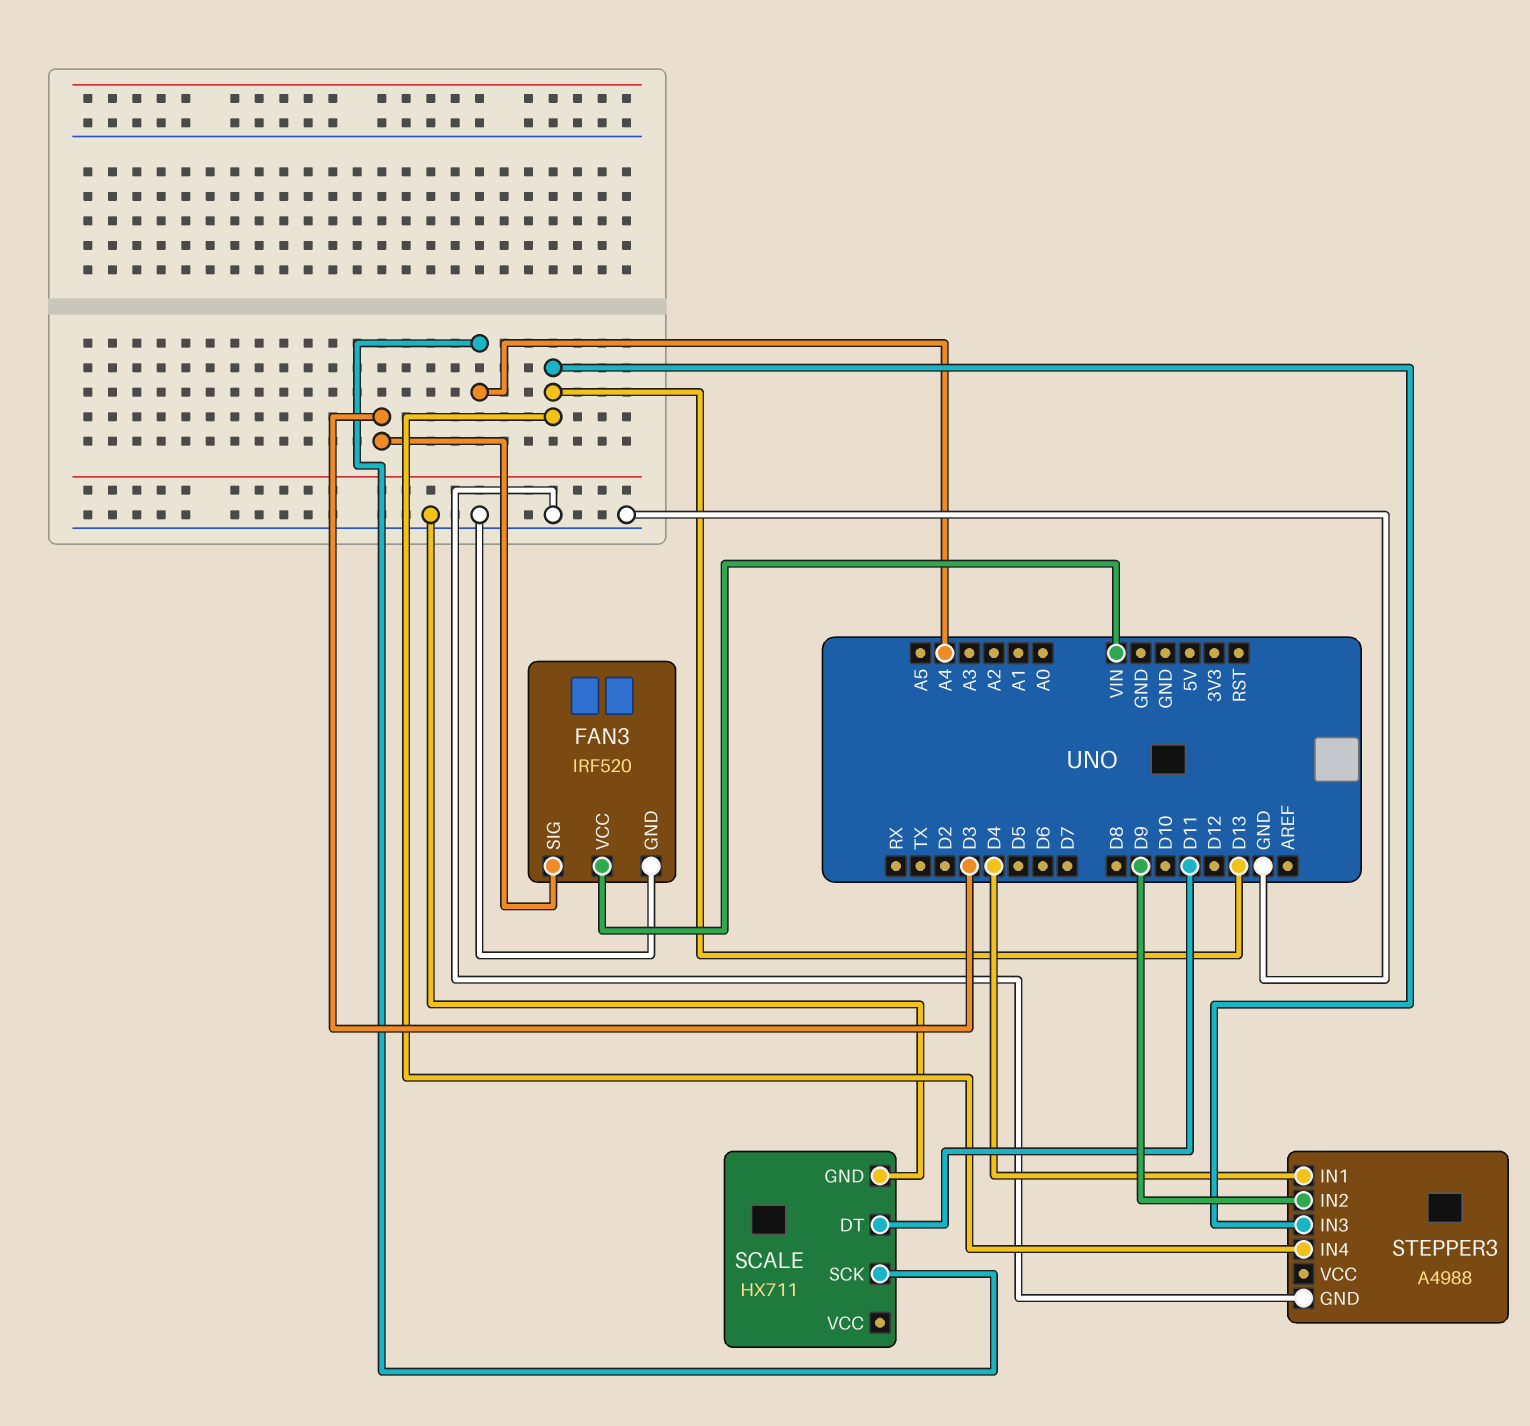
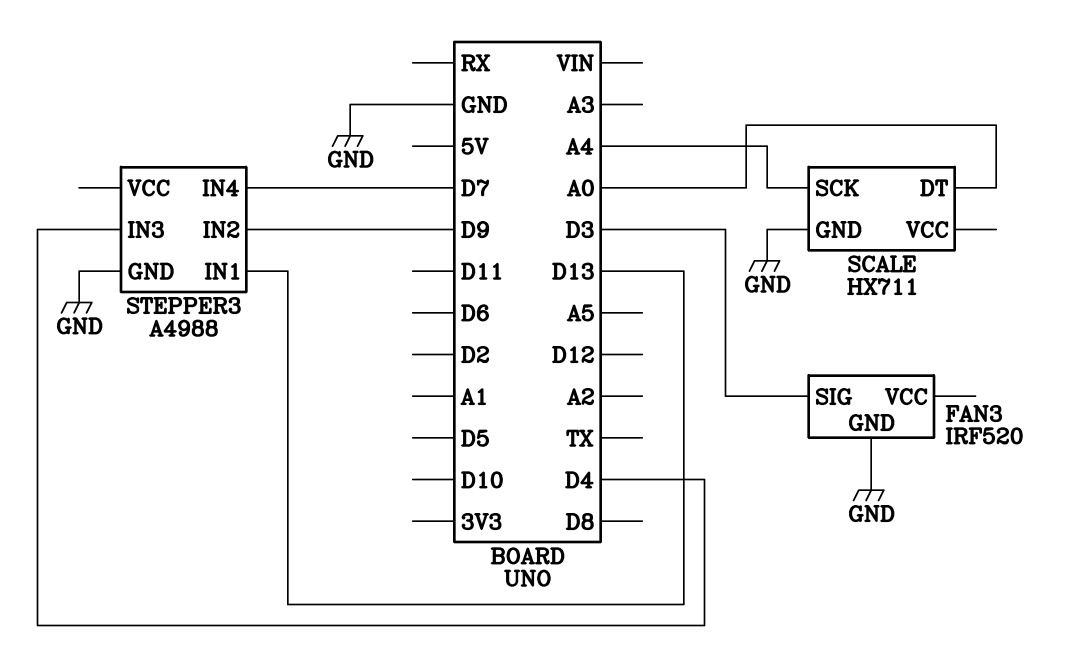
FAN3 pin VCC: VIN -> none
SCALE pin DT: D11 -> A0
STEPPER3 pin IN1: D4 -> D13
STEPPER3 pin IN3: D13 -> D4
STEPPER3 pin IN4: D13 -> D7

